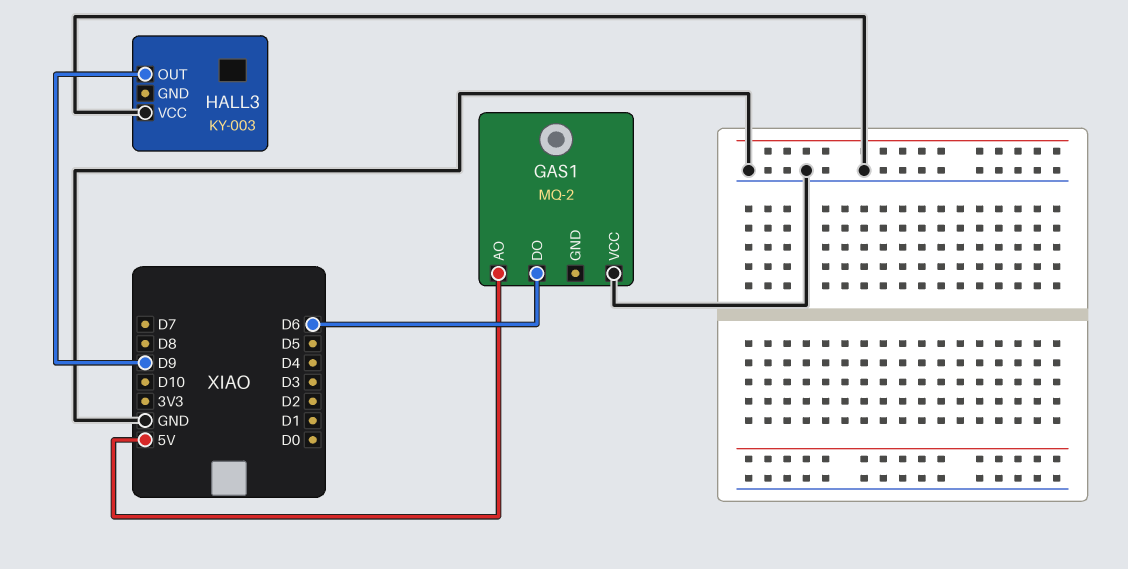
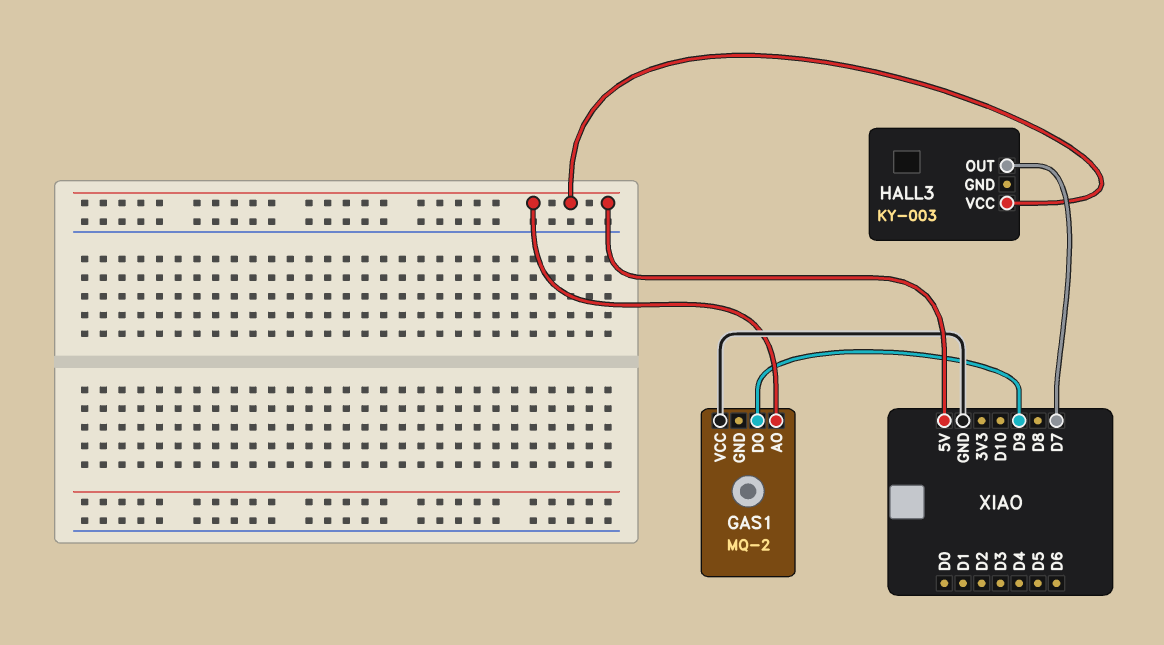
GAS1 pin DO: D6 -> D9
HALL3 pin OUT: D9 -> D7
HALL3 pin VCC: GND -> 5V

